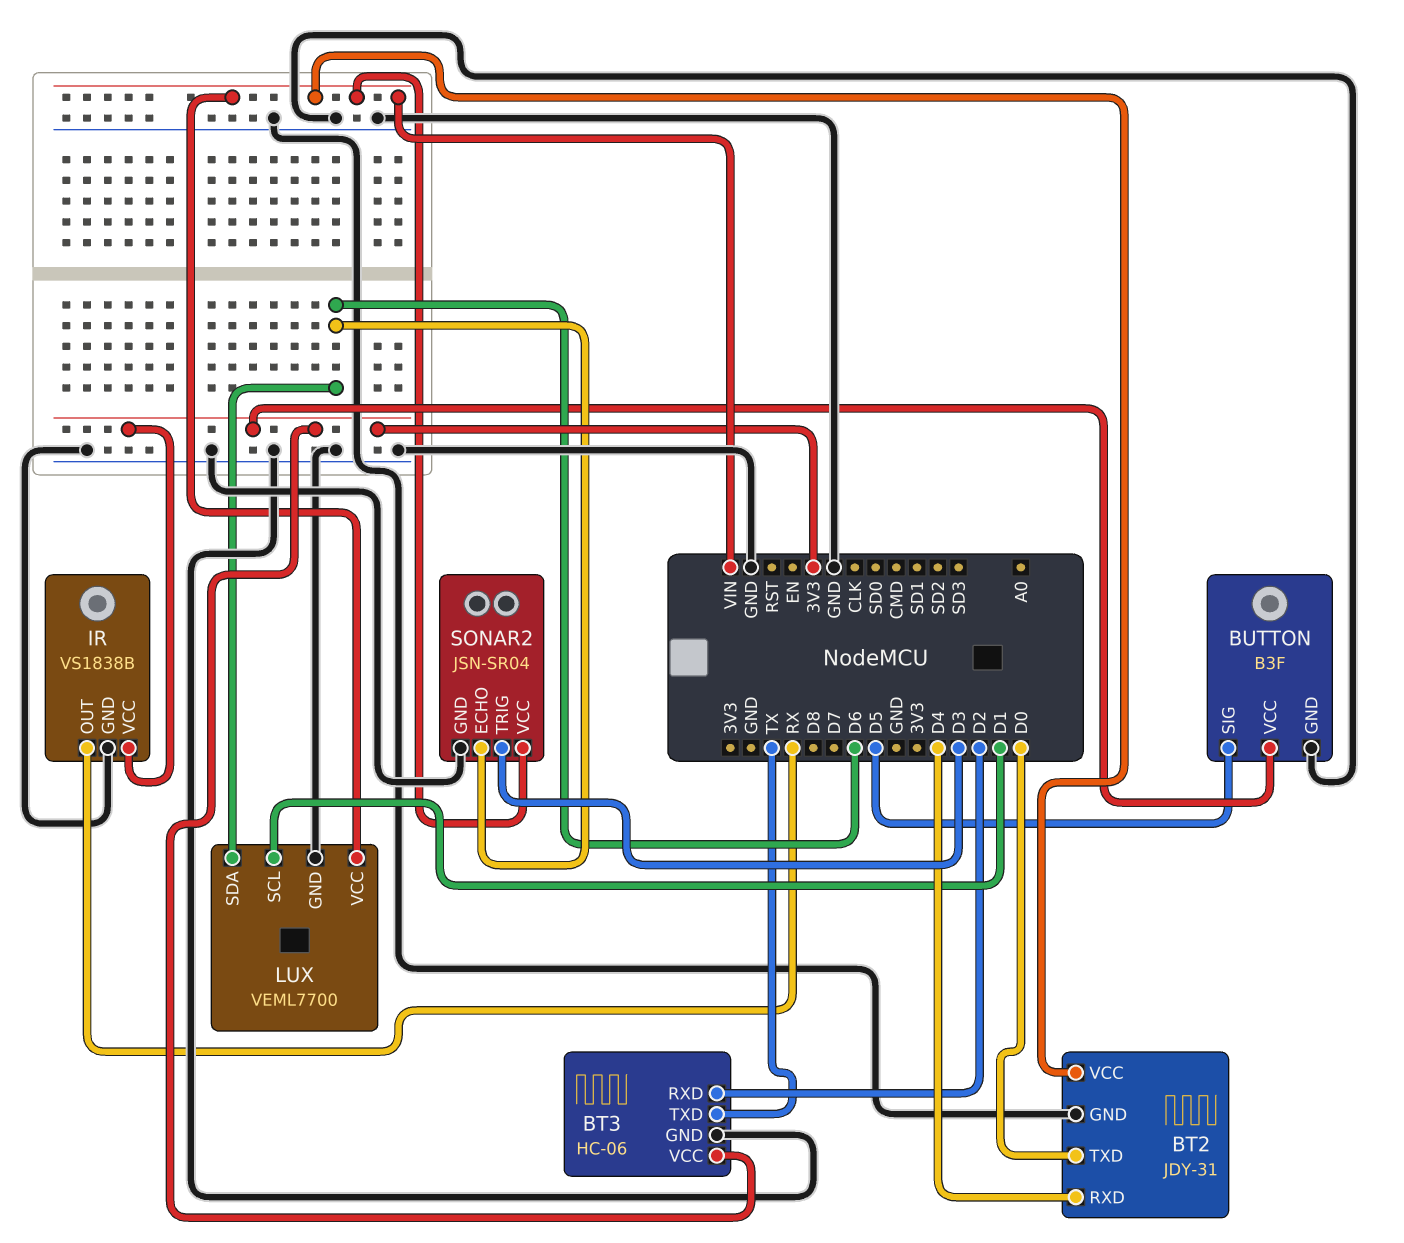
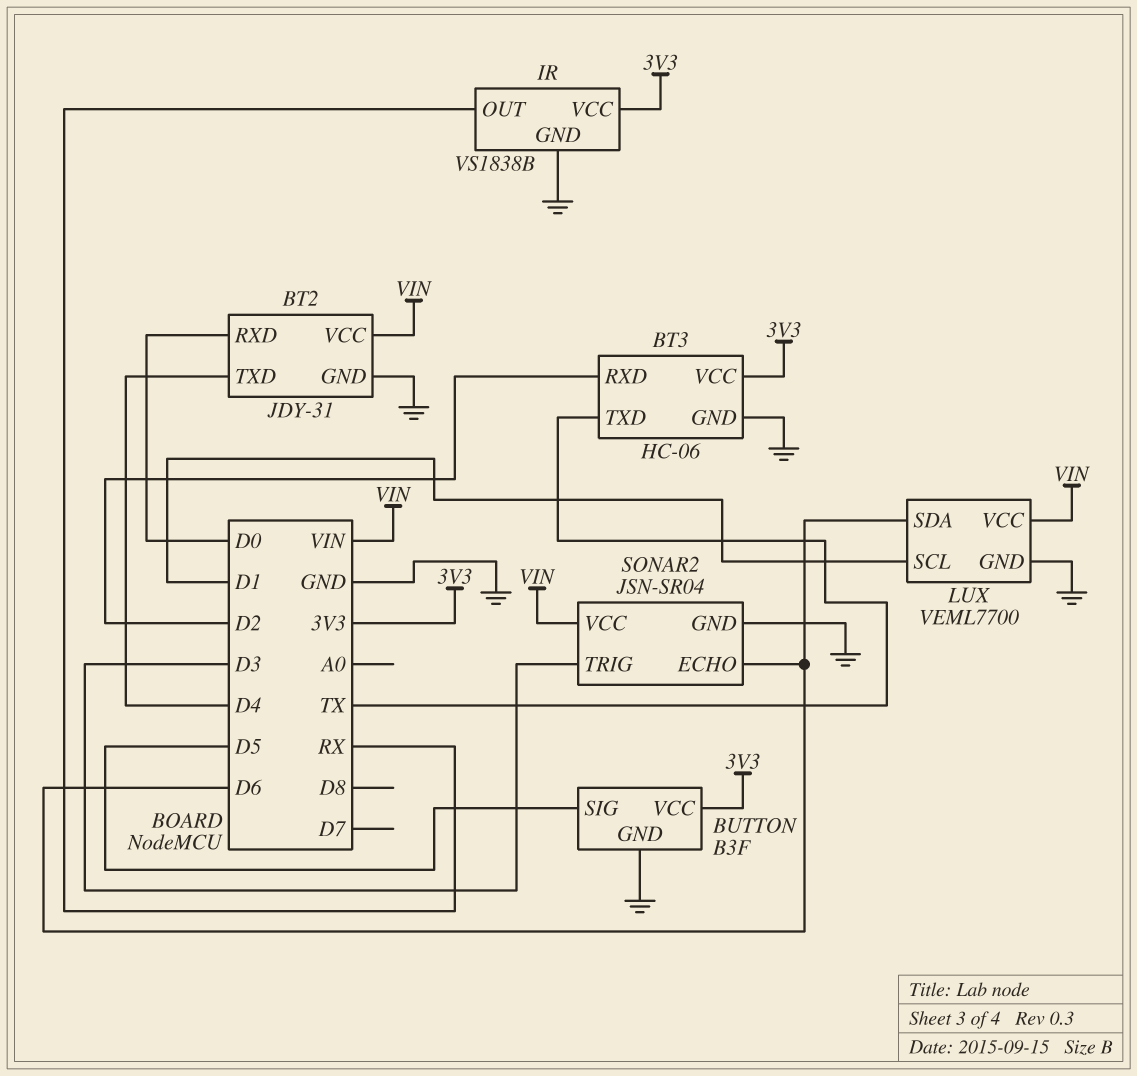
BT2 pin RXD: D4 -> D0
BT2 pin TXD: D0 -> D4

